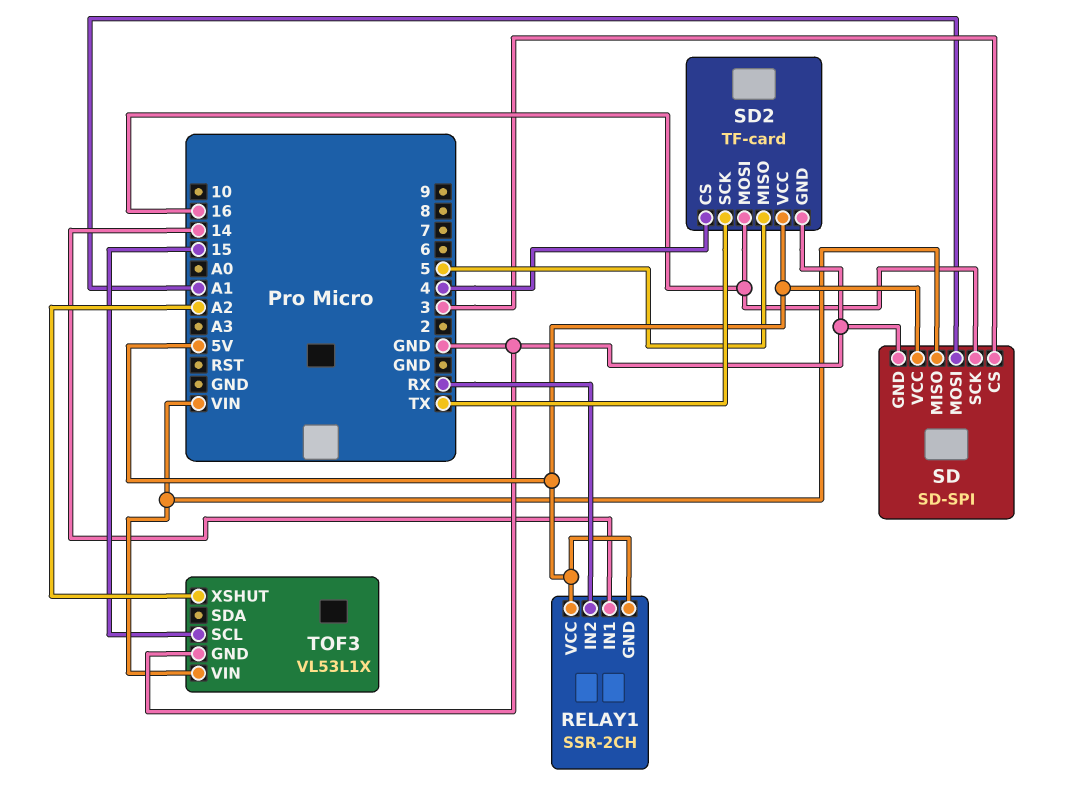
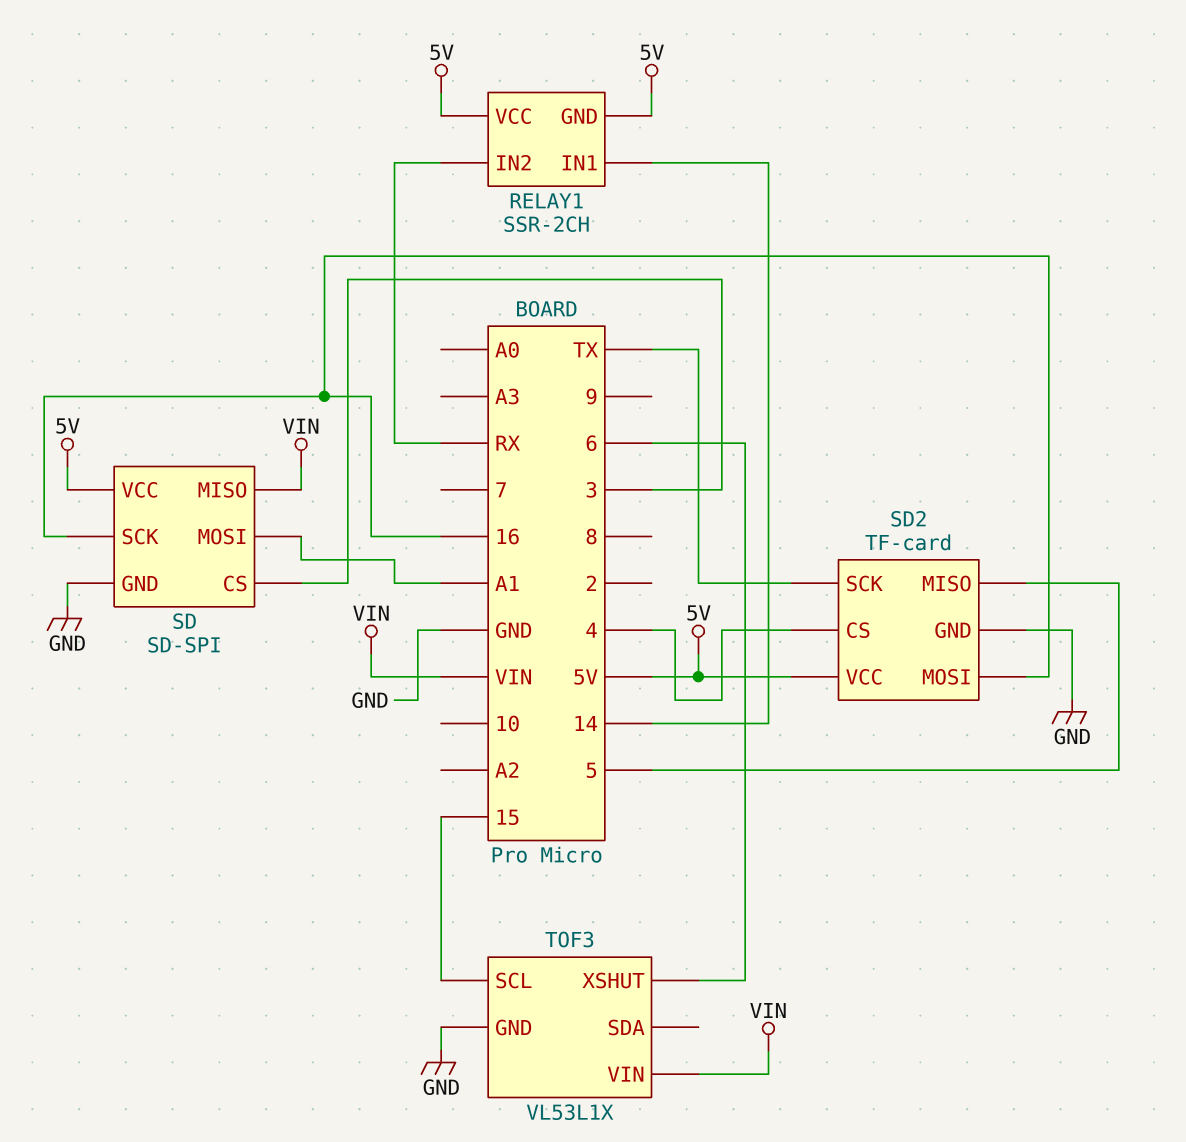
TOF3 pin XSHUT: A2 -> 6

